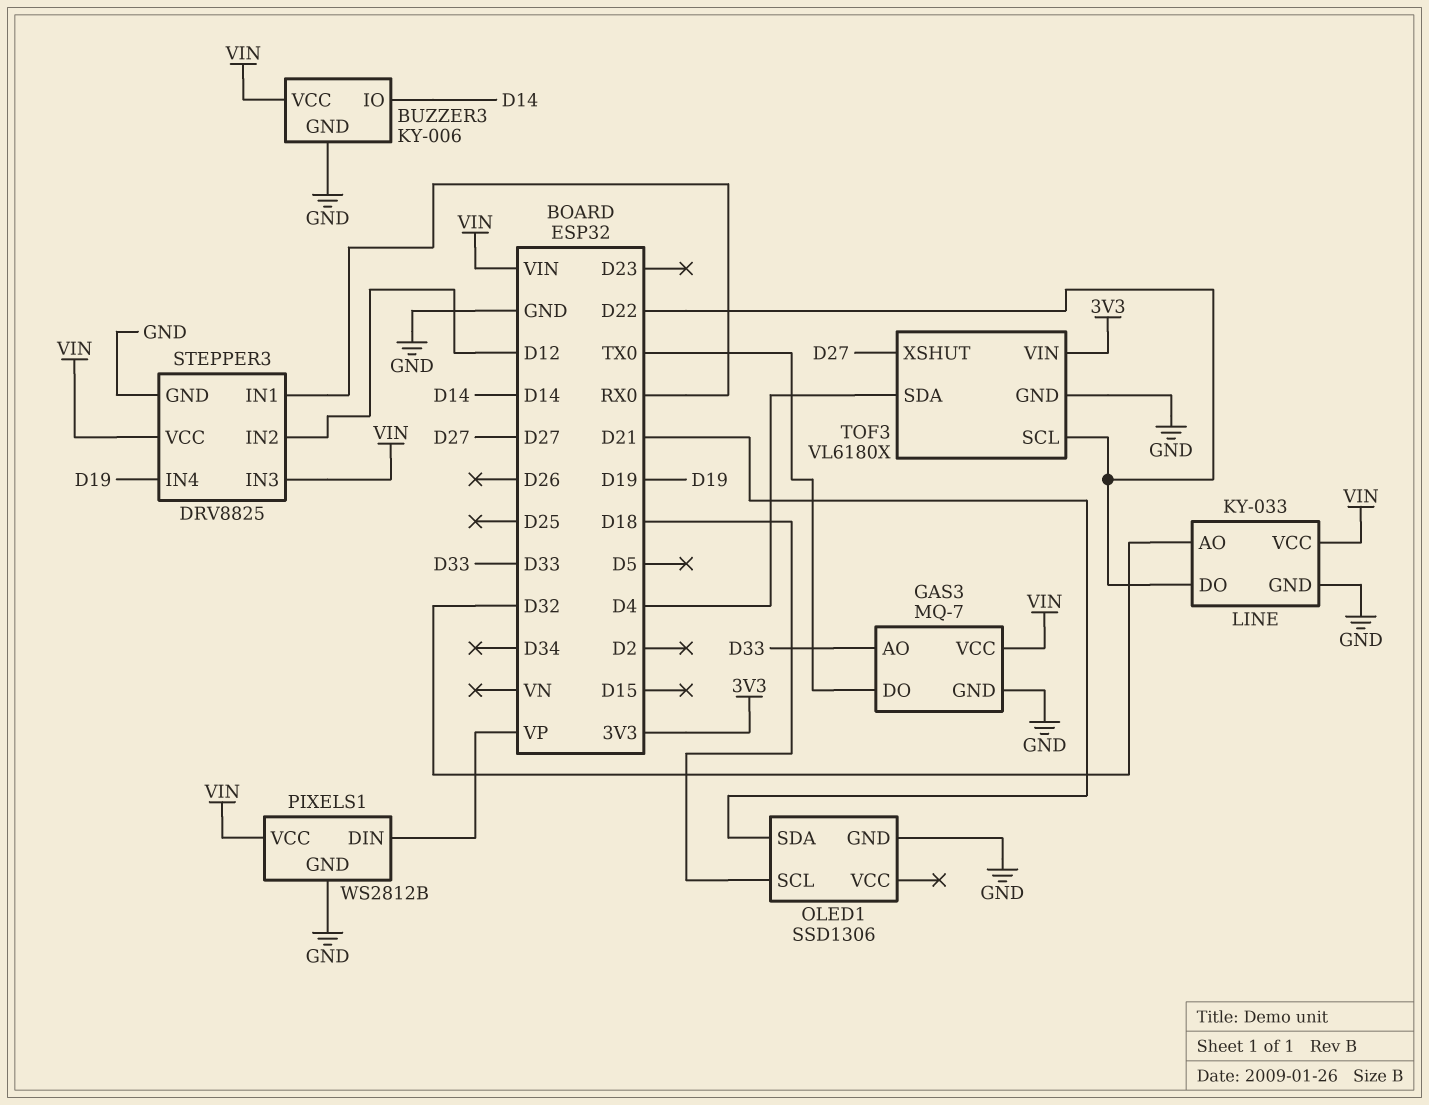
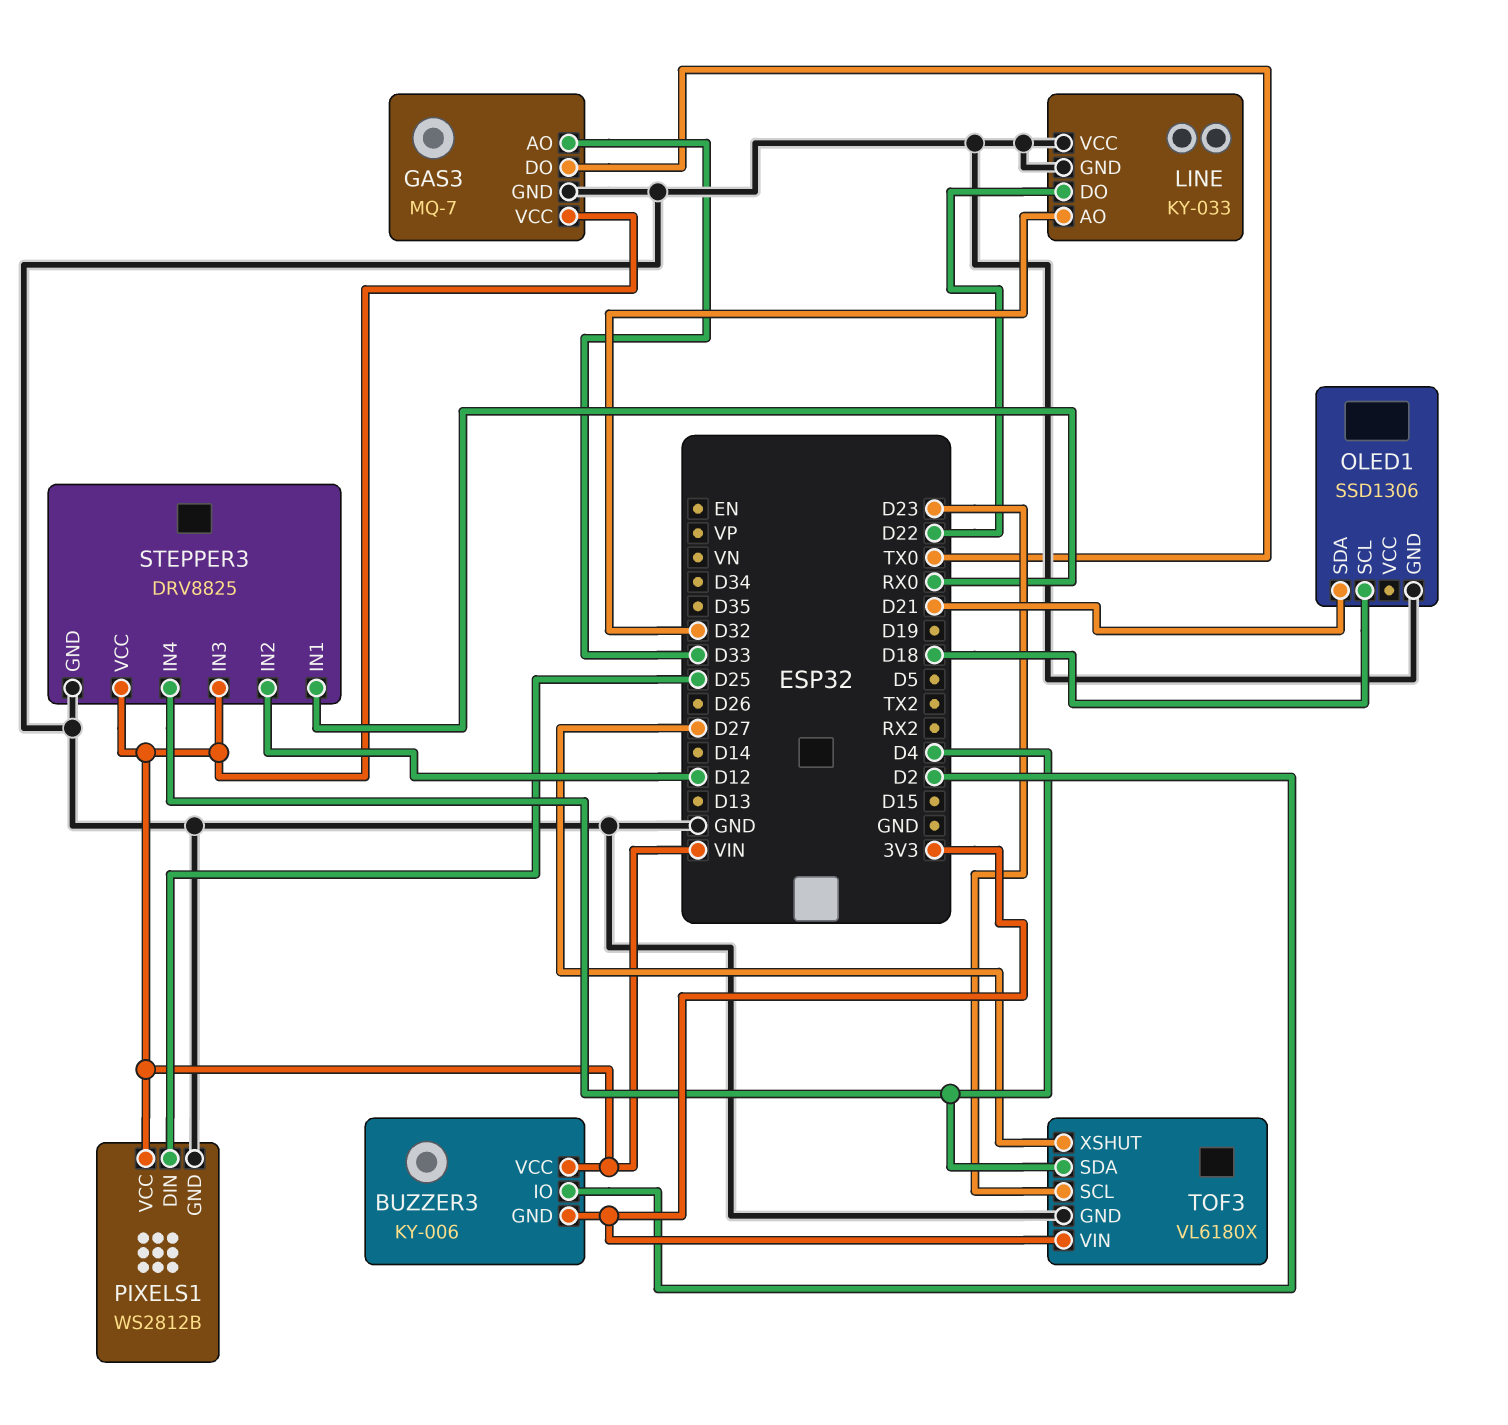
BUZZER3 pin GND: GND -> 3V3
BUZZER3 pin IO: D14 -> D2
LINE pin VCC: VIN -> GND
PIXELS1 pin DIN: VP -> D25
STEPPER3 pin IN4: D19 -> D4
TOF3 pin SCL: D22 -> D23

